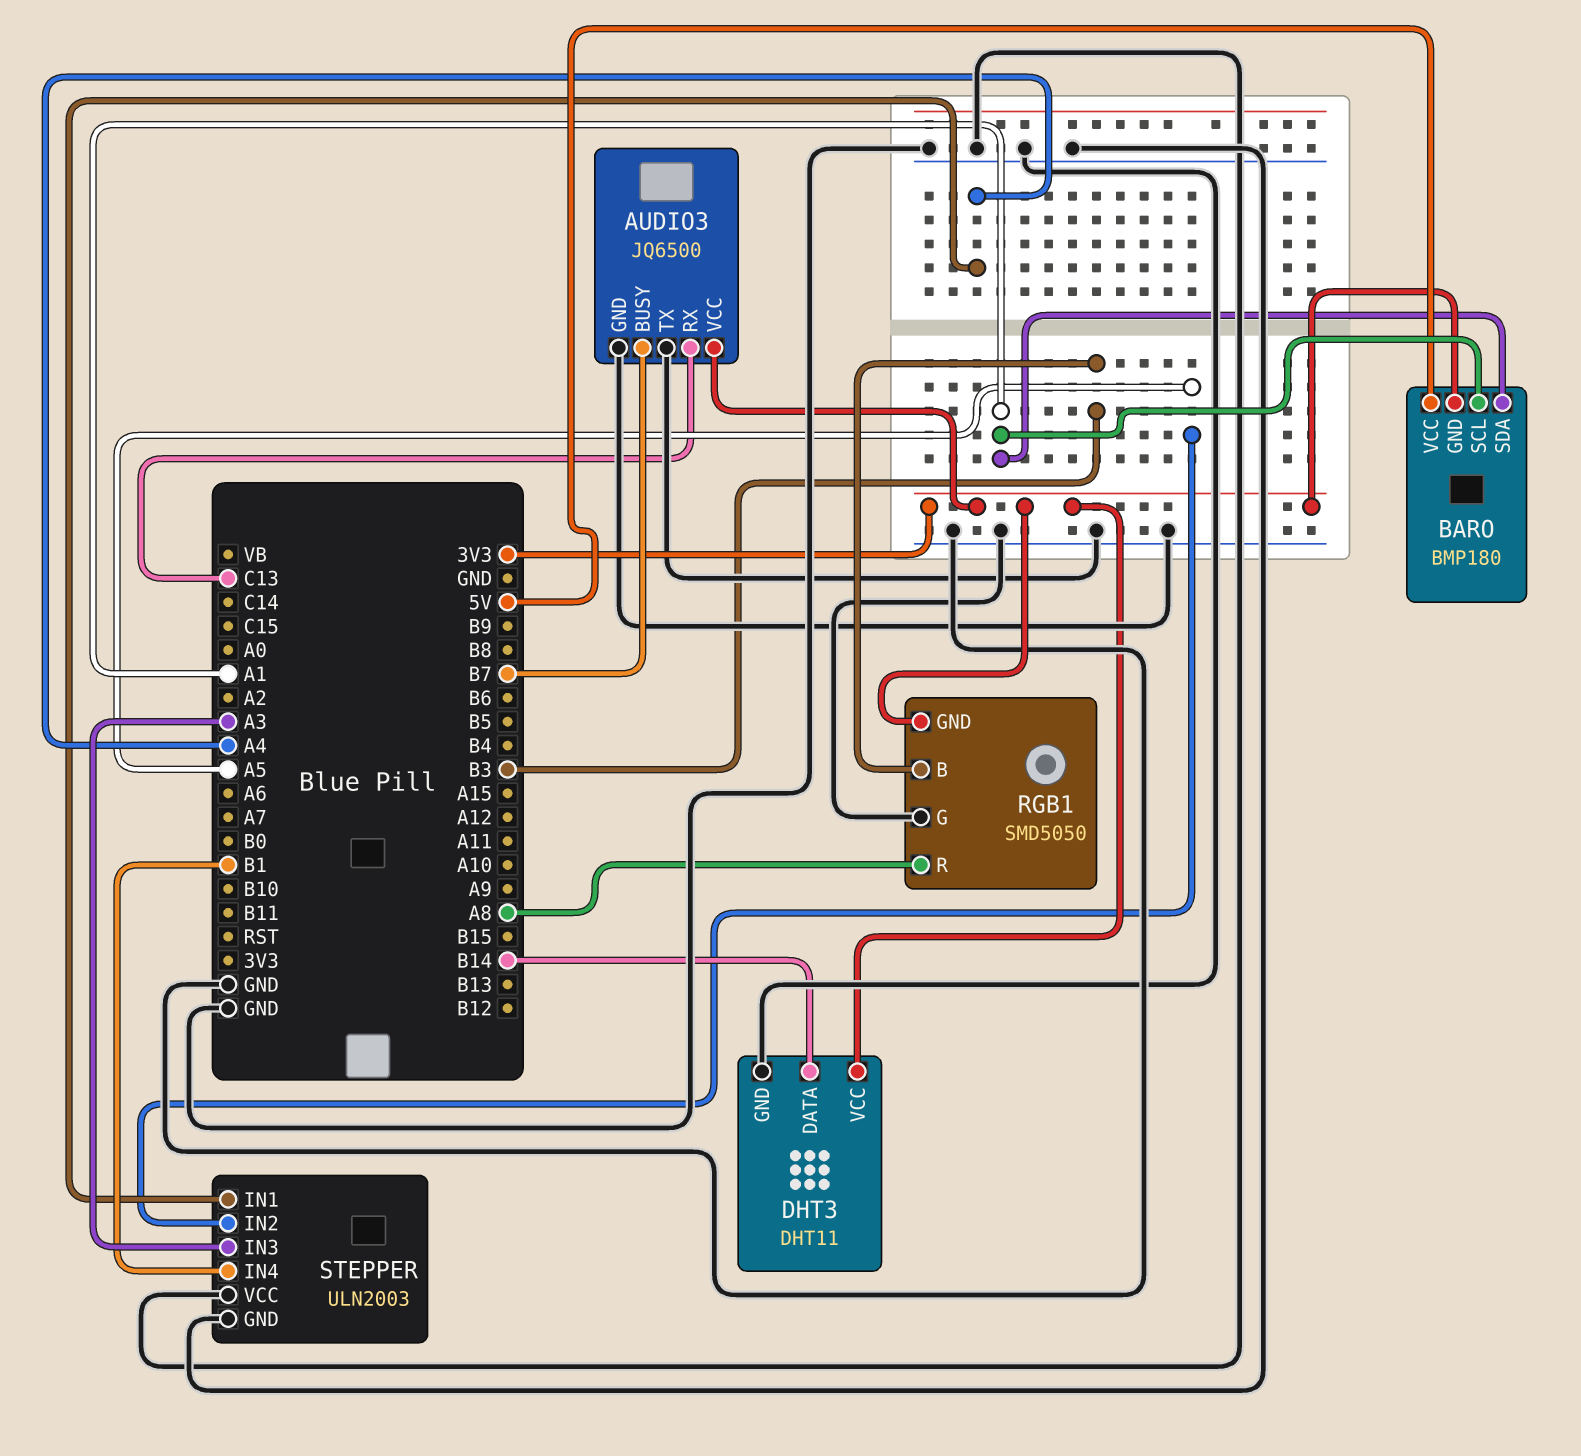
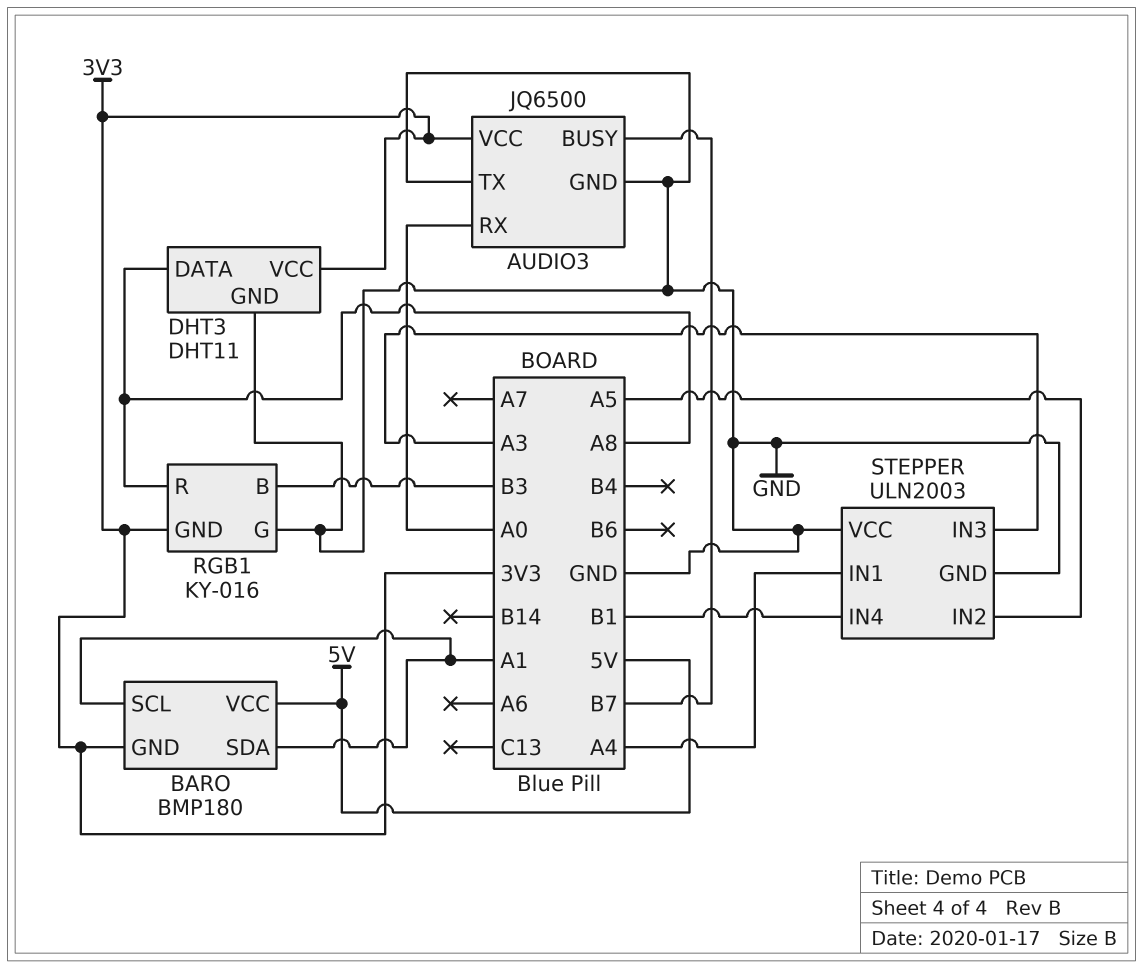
AUDIO3 pin RX: C13 -> A0
DHT3 pin DATA: B14 -> A8
RGB1: SMD5050 -> KY-016

